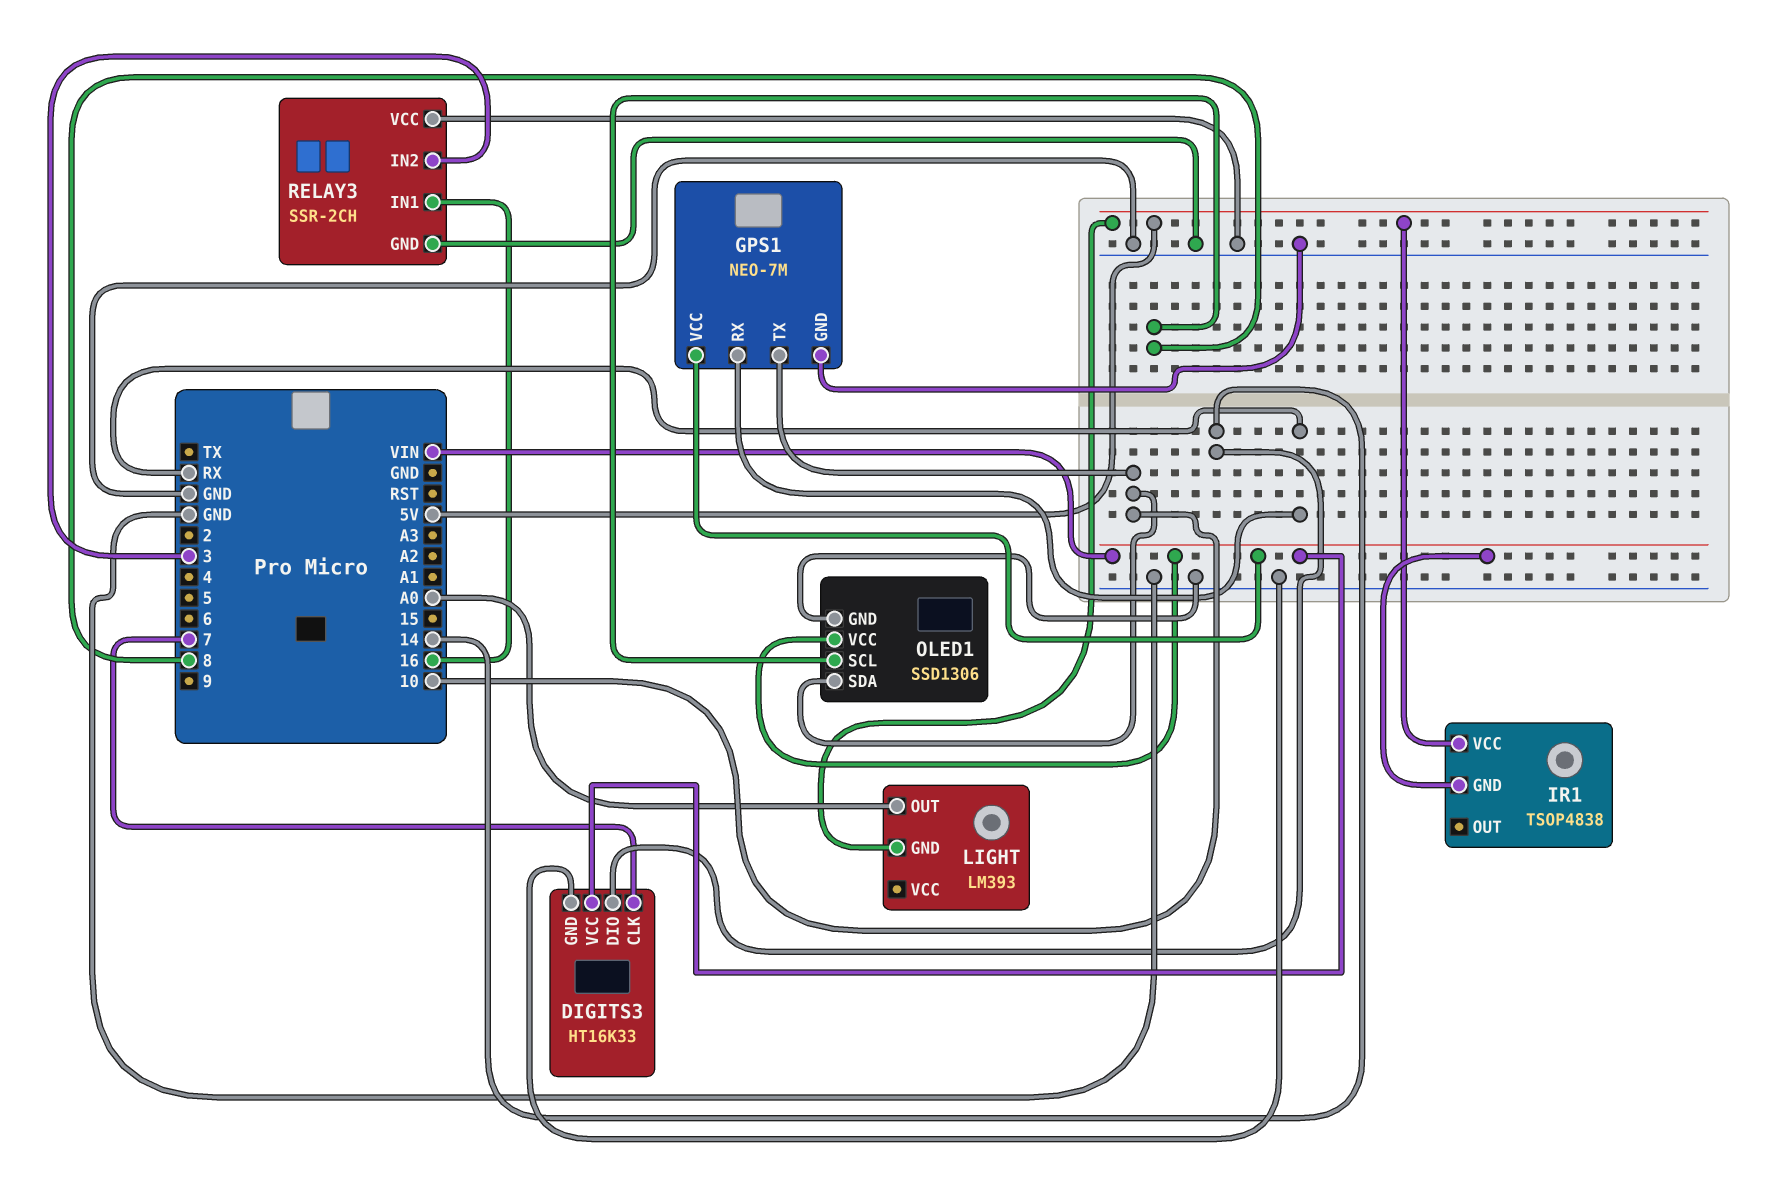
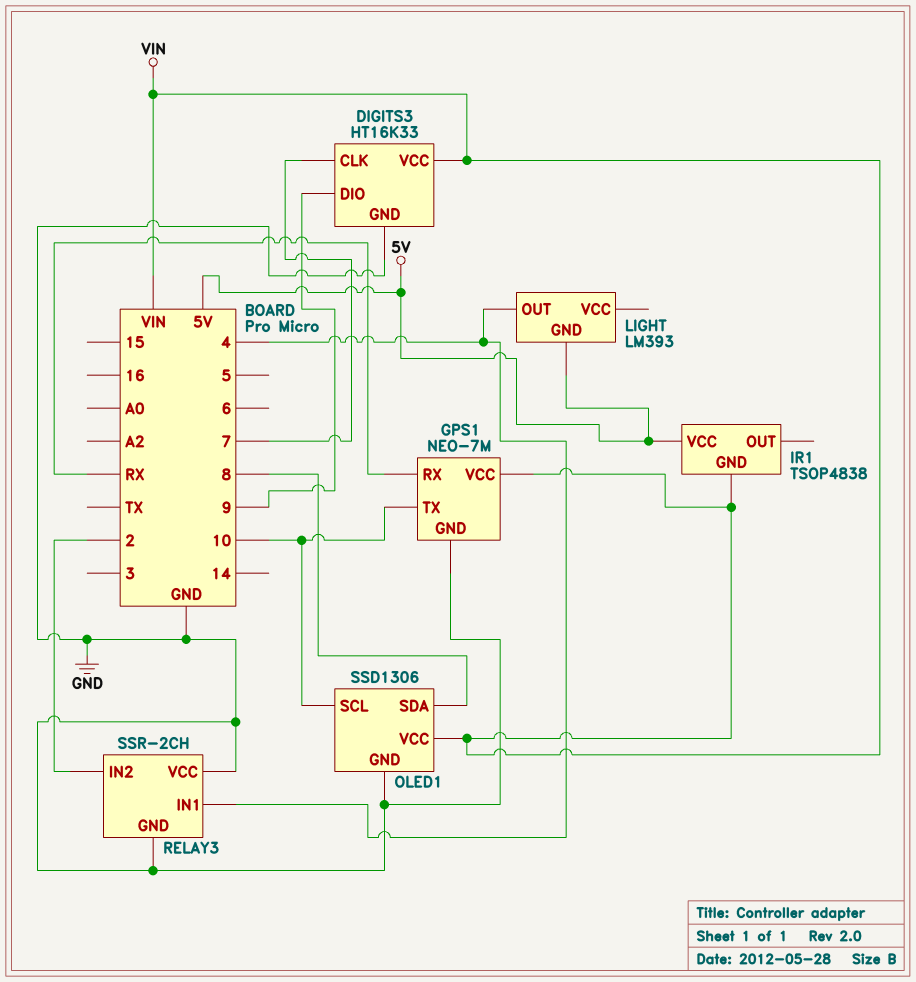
DIGITS3 pin DIO: 14 -> 9
LIGHT pin OUT: A0 -> 4
OLED1 pin SCL: 8 -> 10
OLED1 pin SDA: 10 -> 8
RELAY3 pin IN1: 16 -> 4
RELAY3 pin IN2: 3 -> 2

